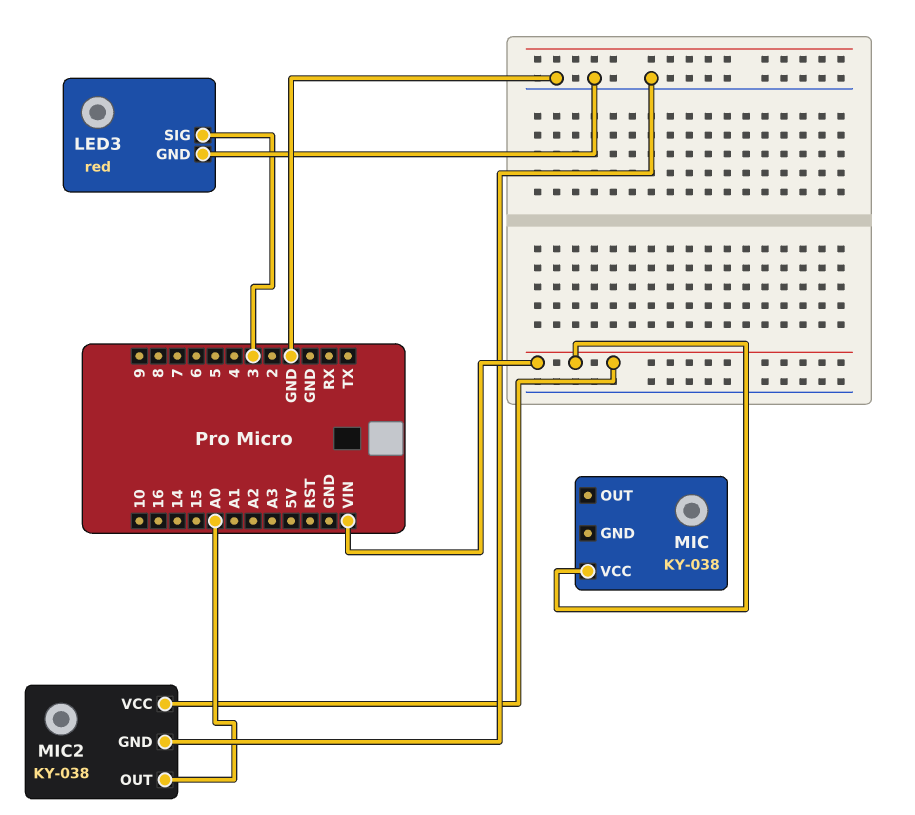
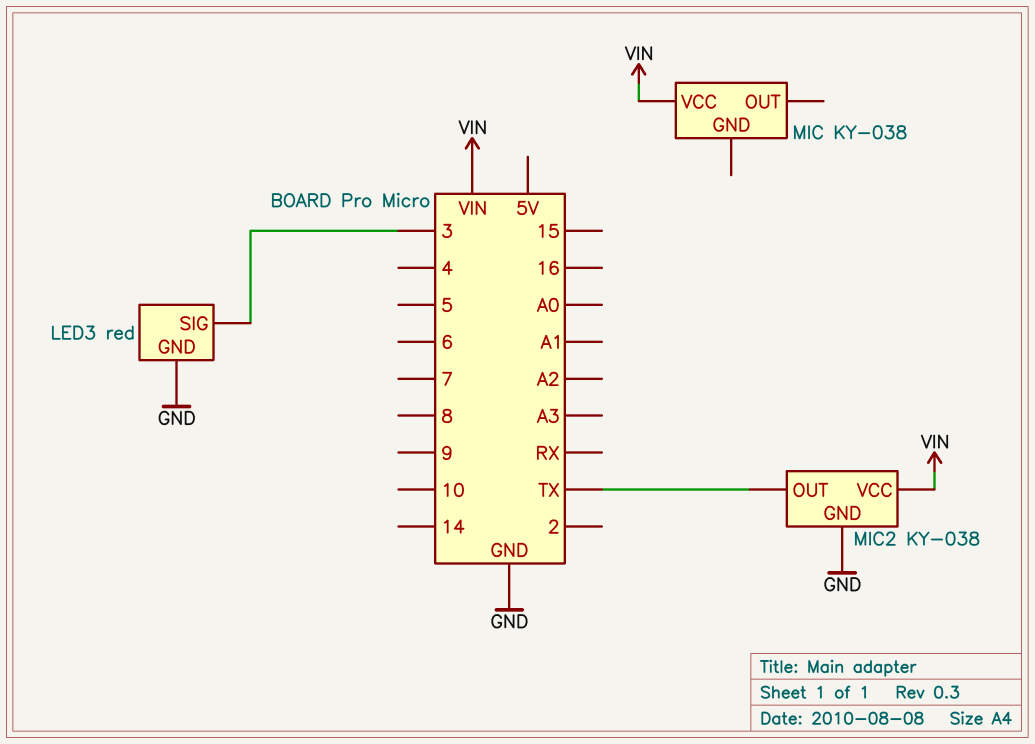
MIC2 pin OUT: A0 -> TX

